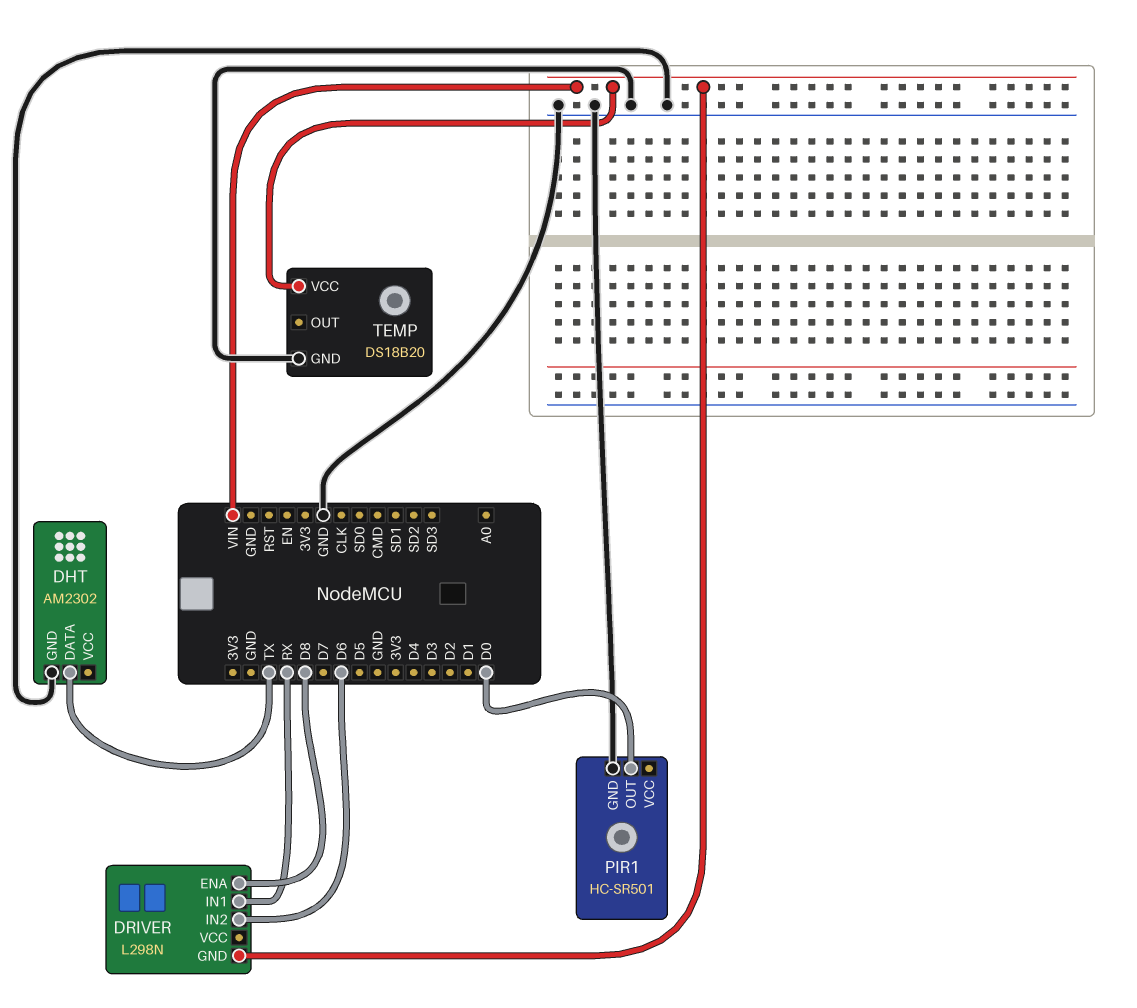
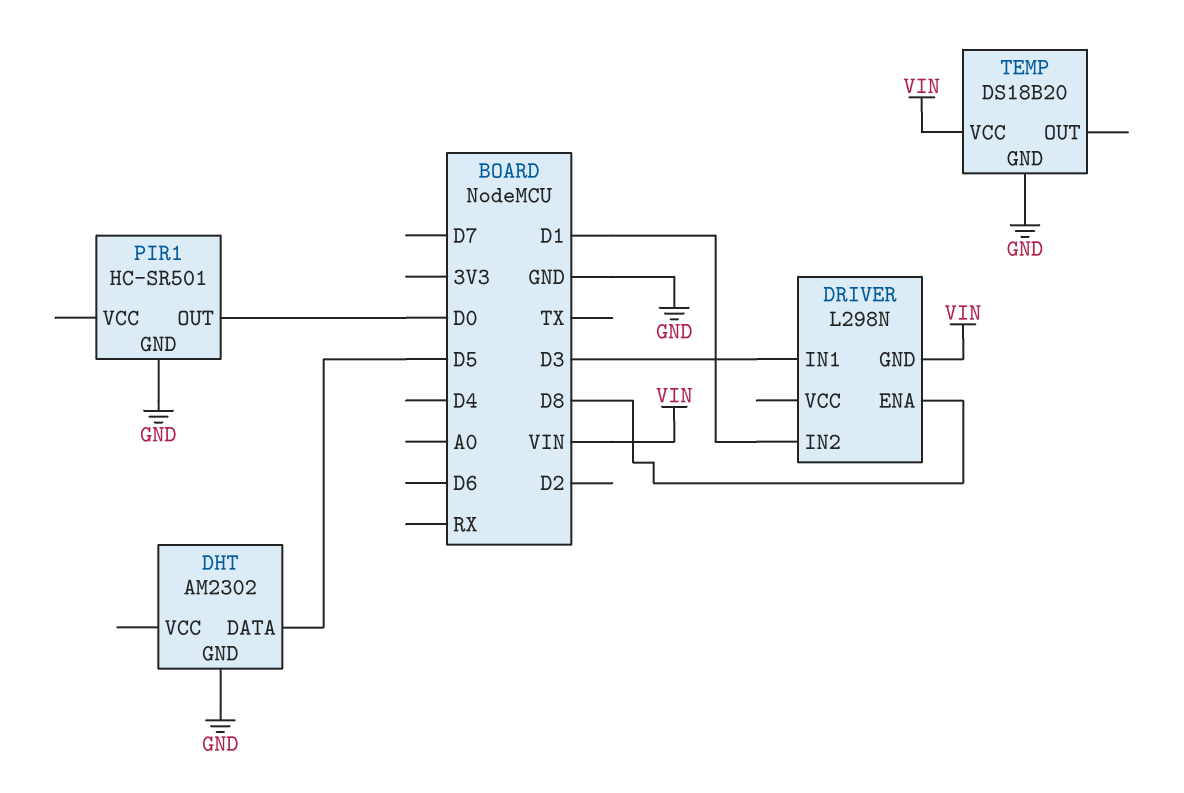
DHT pin DATA: TX -> D5
DRIVER pin IN1: RX -> D3
DRIVER pin IN2: D6 -> D1

